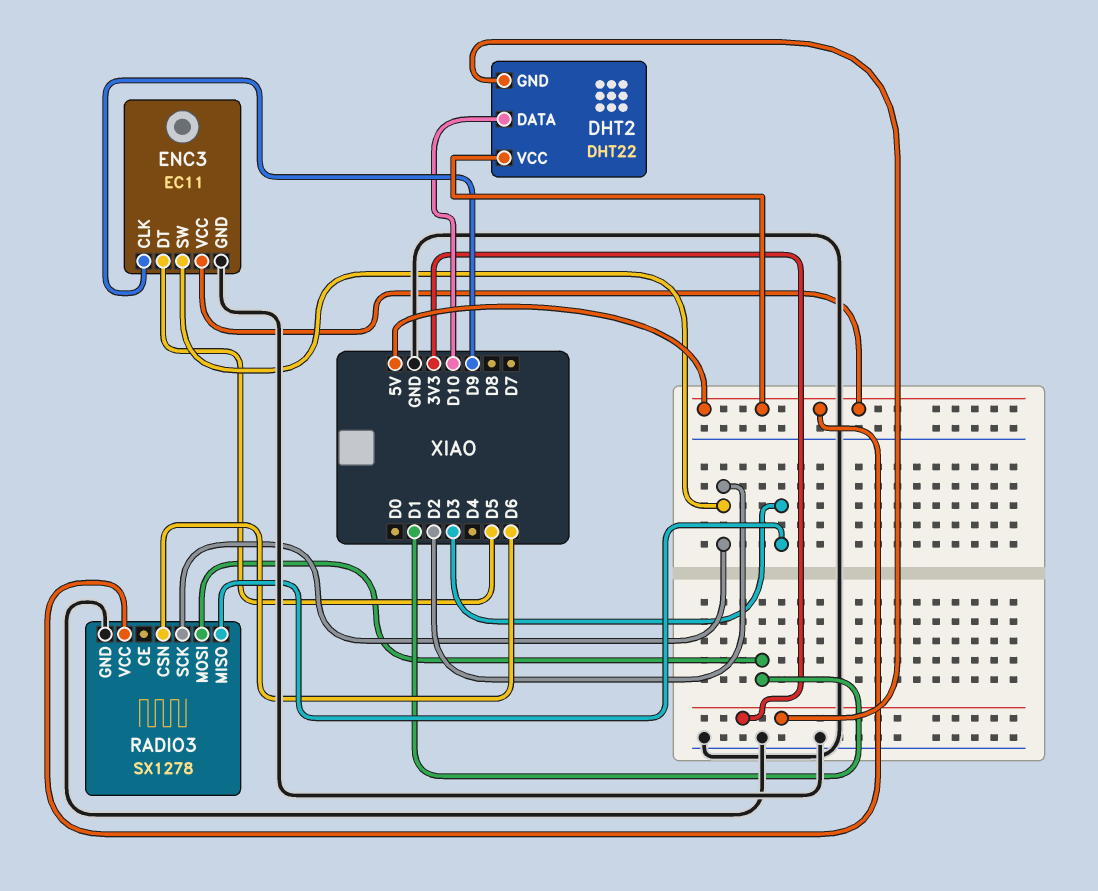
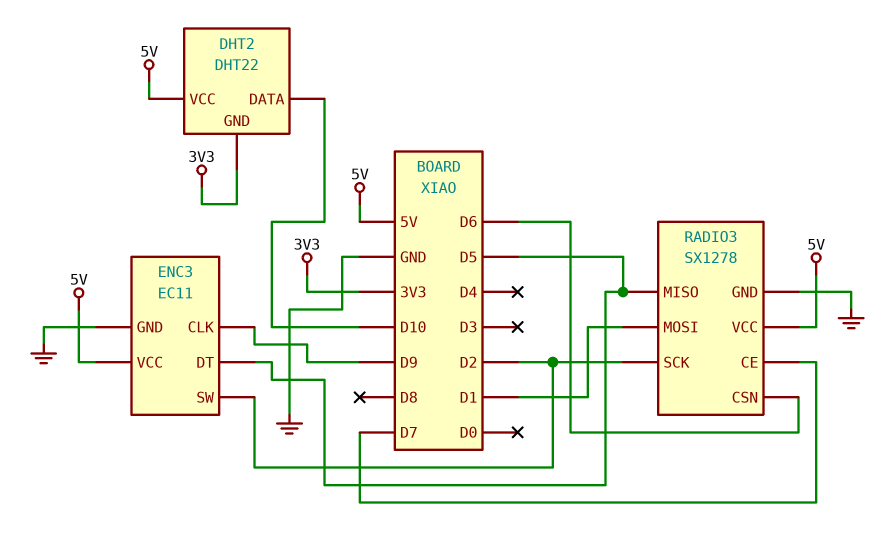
RADIO3 pin CE: none -> D7
RADIO3 pin MISO: D3 -> D5

